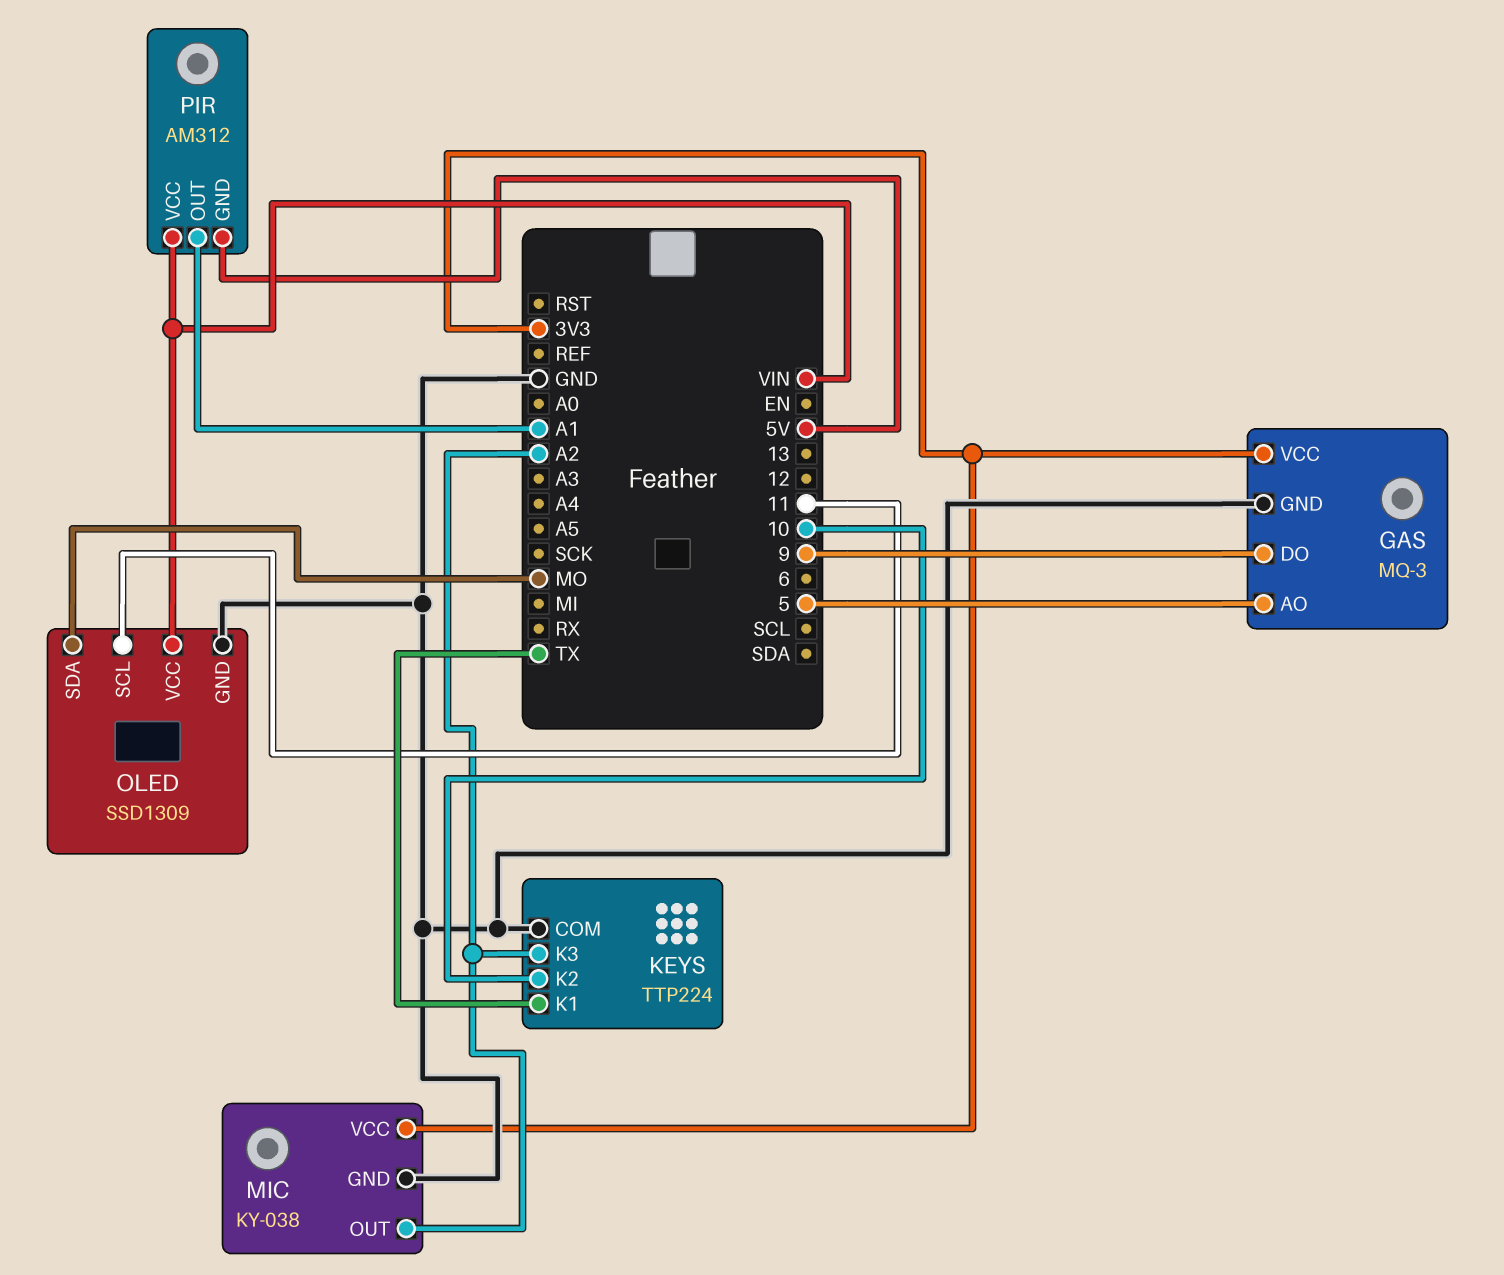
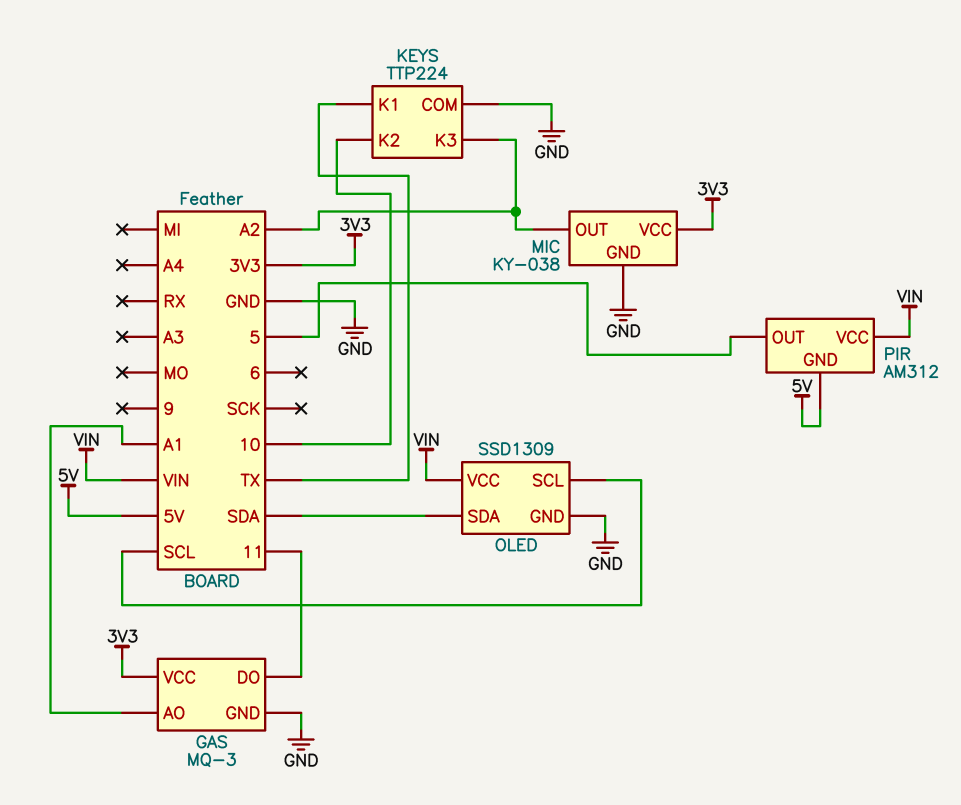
GAS pin AO: 5 -> A1
GAS pin DO: 9 -> 11
OLED pin SCL: 11 -> SCL
OLED pin SDA: MO -> SDA
PIR pin OUT: A1 -> 5

